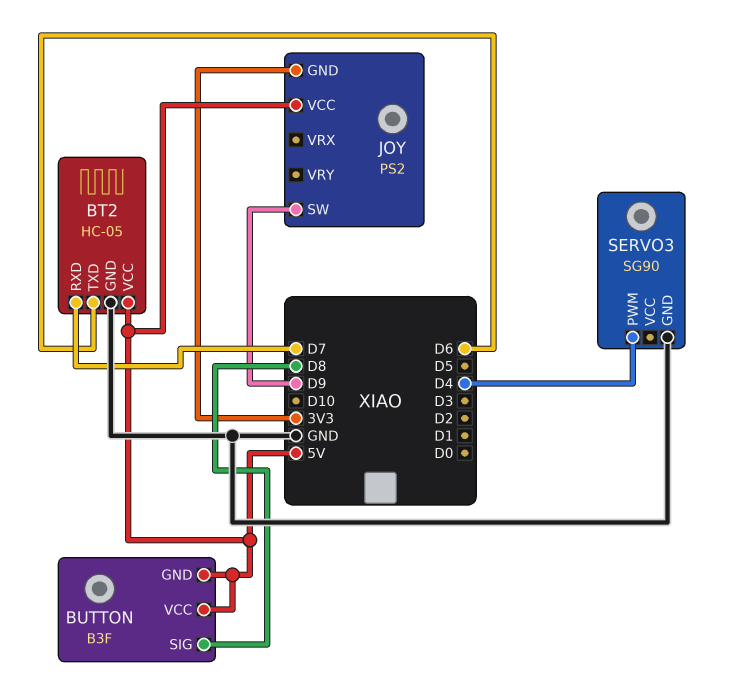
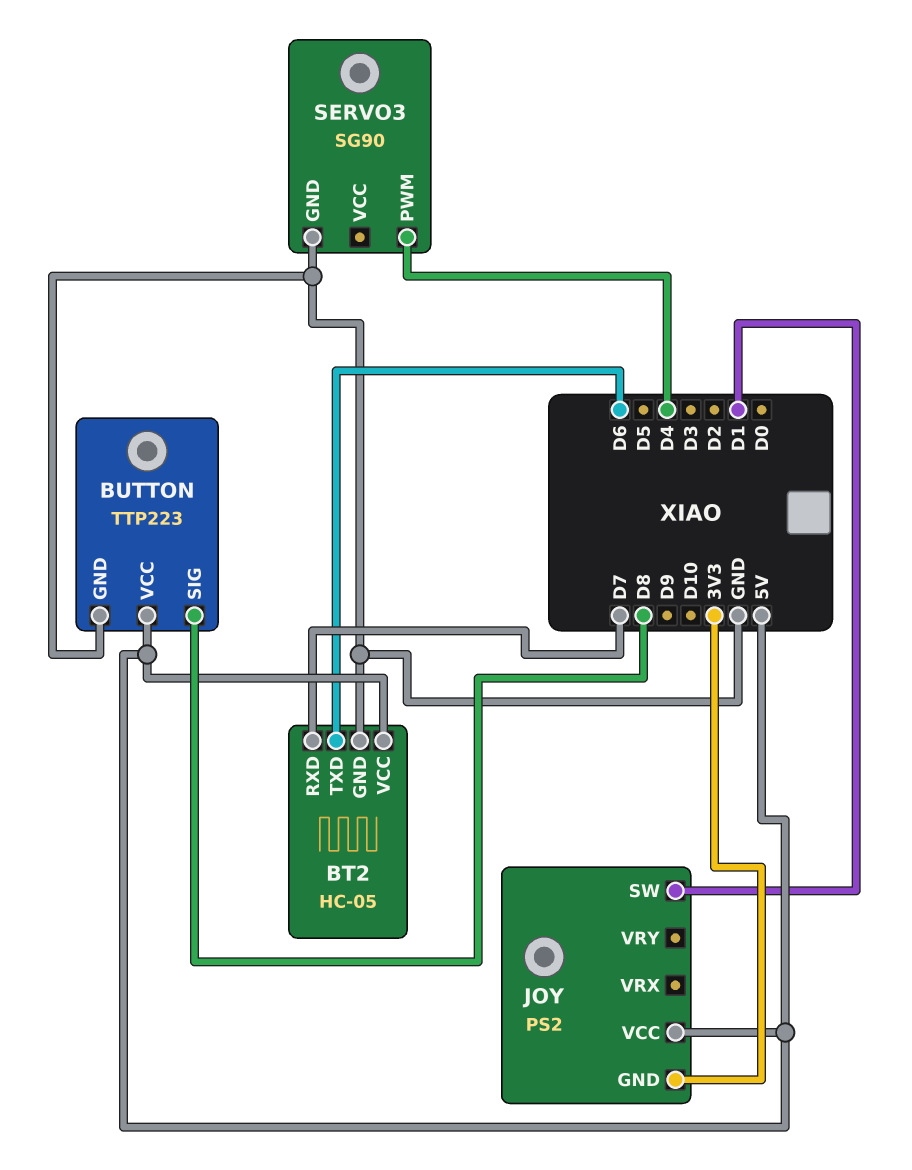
BUTTON: B3F -> TTP223
BUTTON pin GND: 5V -> GND
JOY pin SW: D9 -> D1

